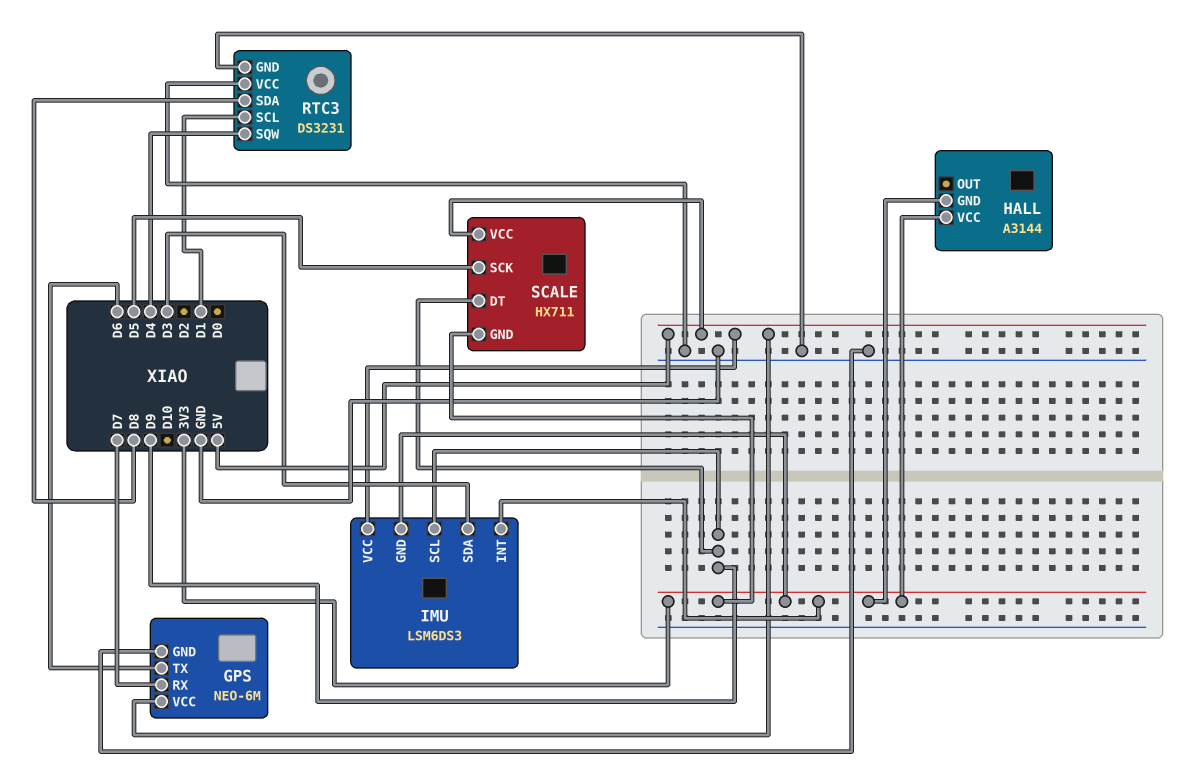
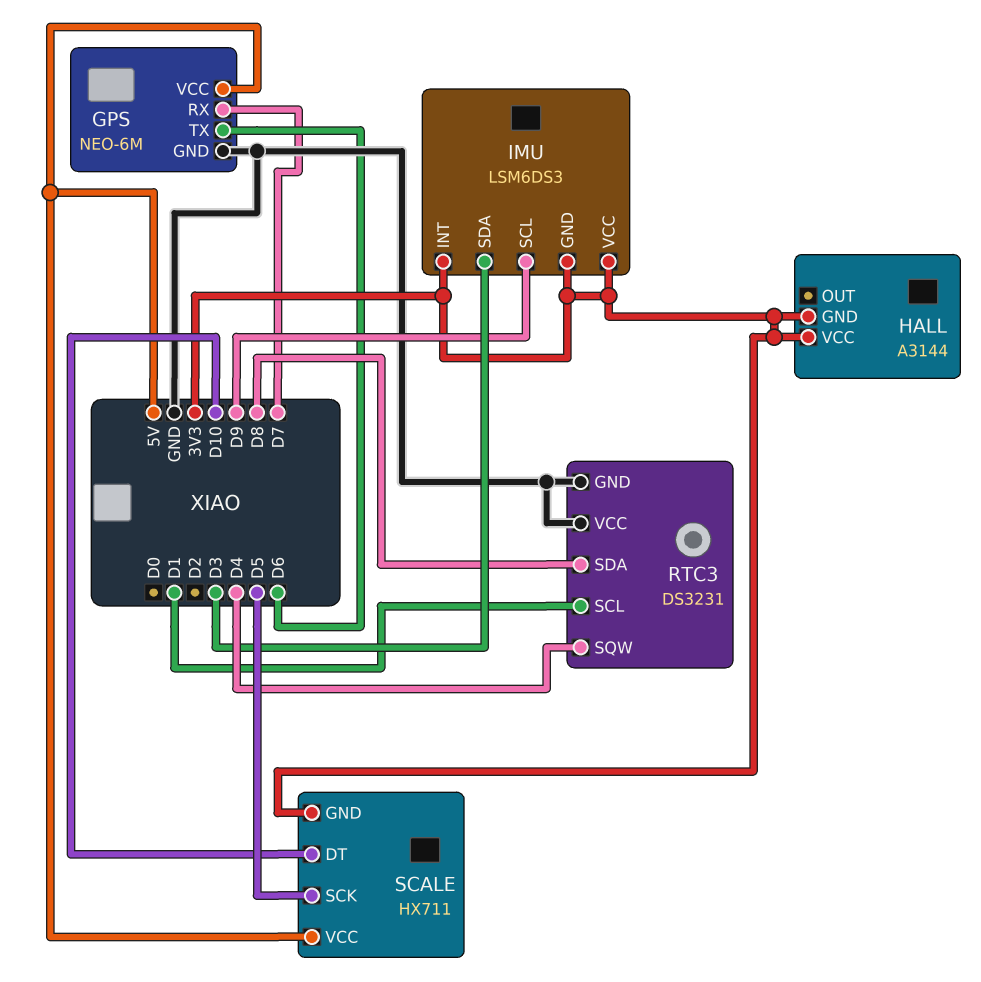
IMU pin VCC: 5V -> 3V3
SCALE pin DT: D9 -> D10

